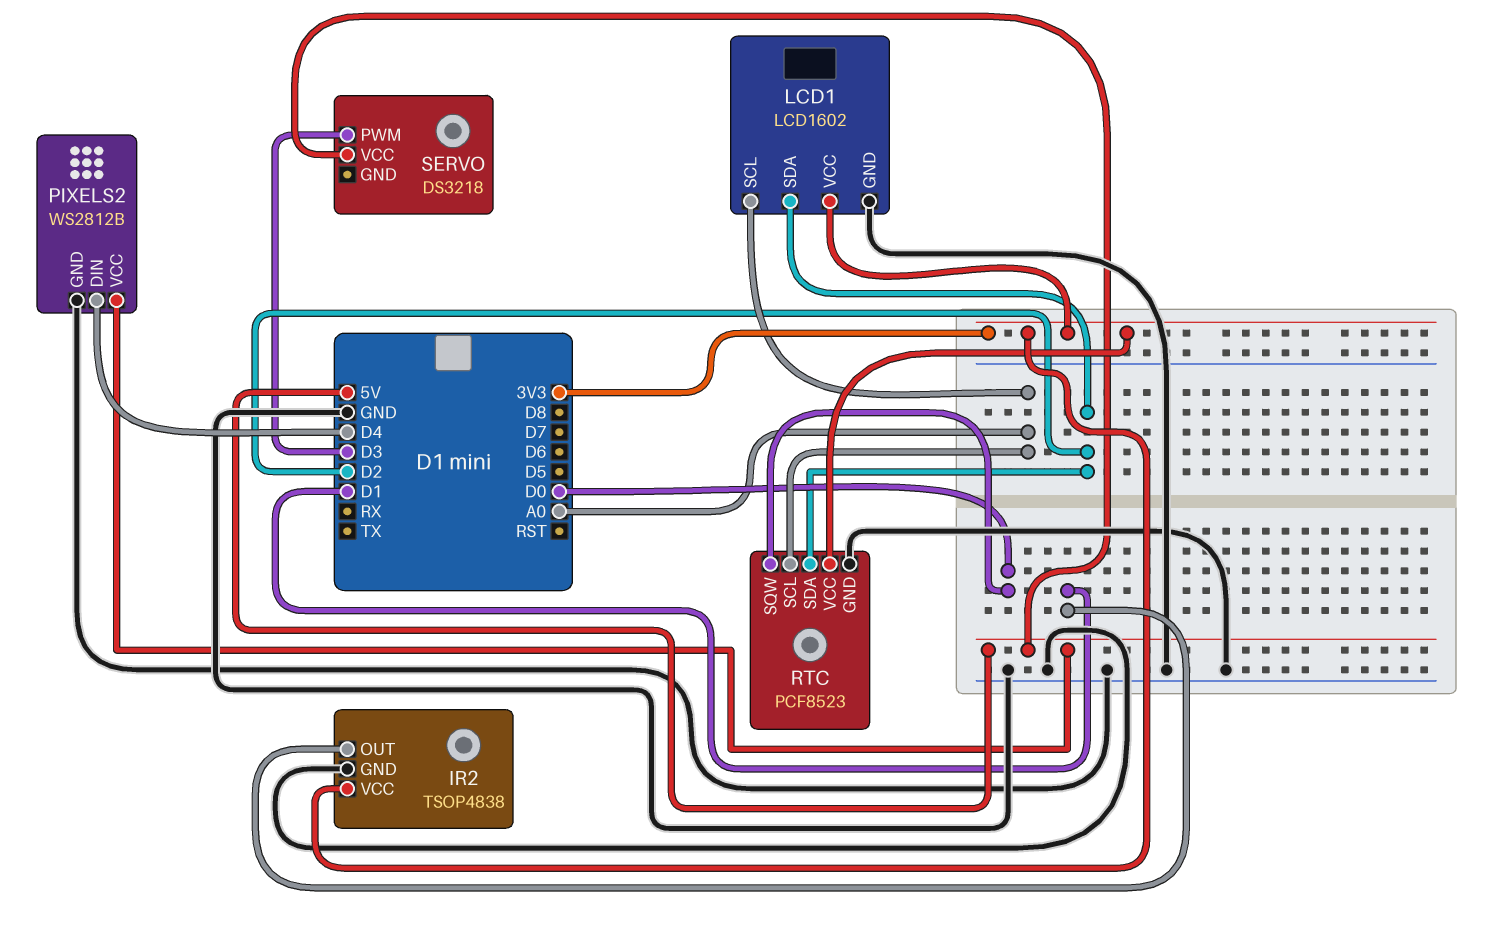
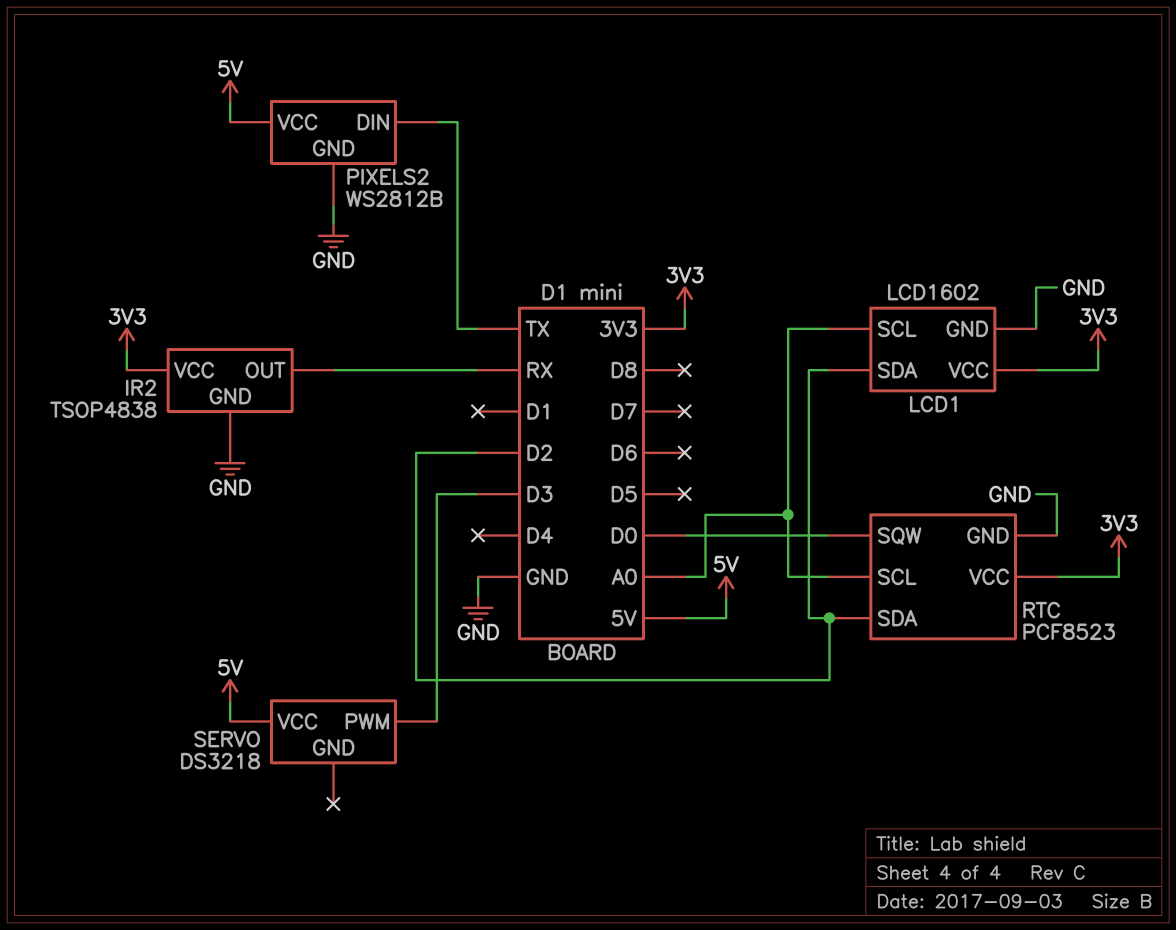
IR2 pin OUT: D1 -> RX
PIXELS2 pin DIN: D4 -> TX

